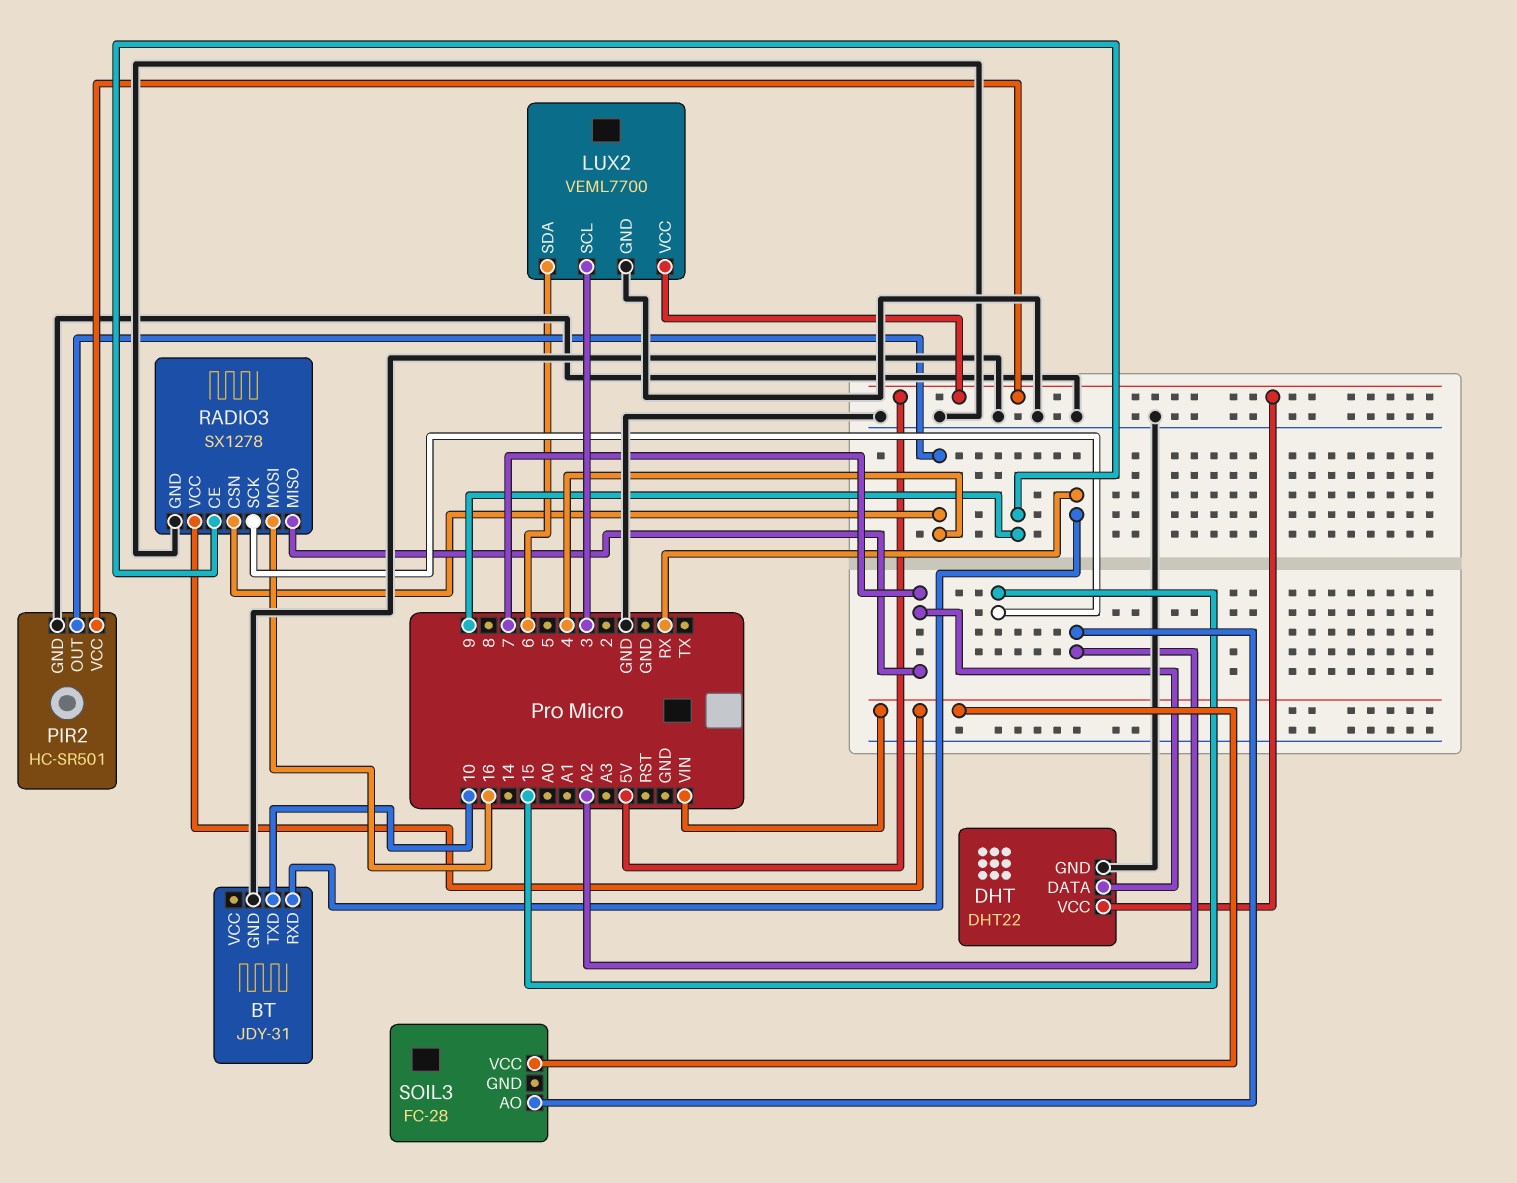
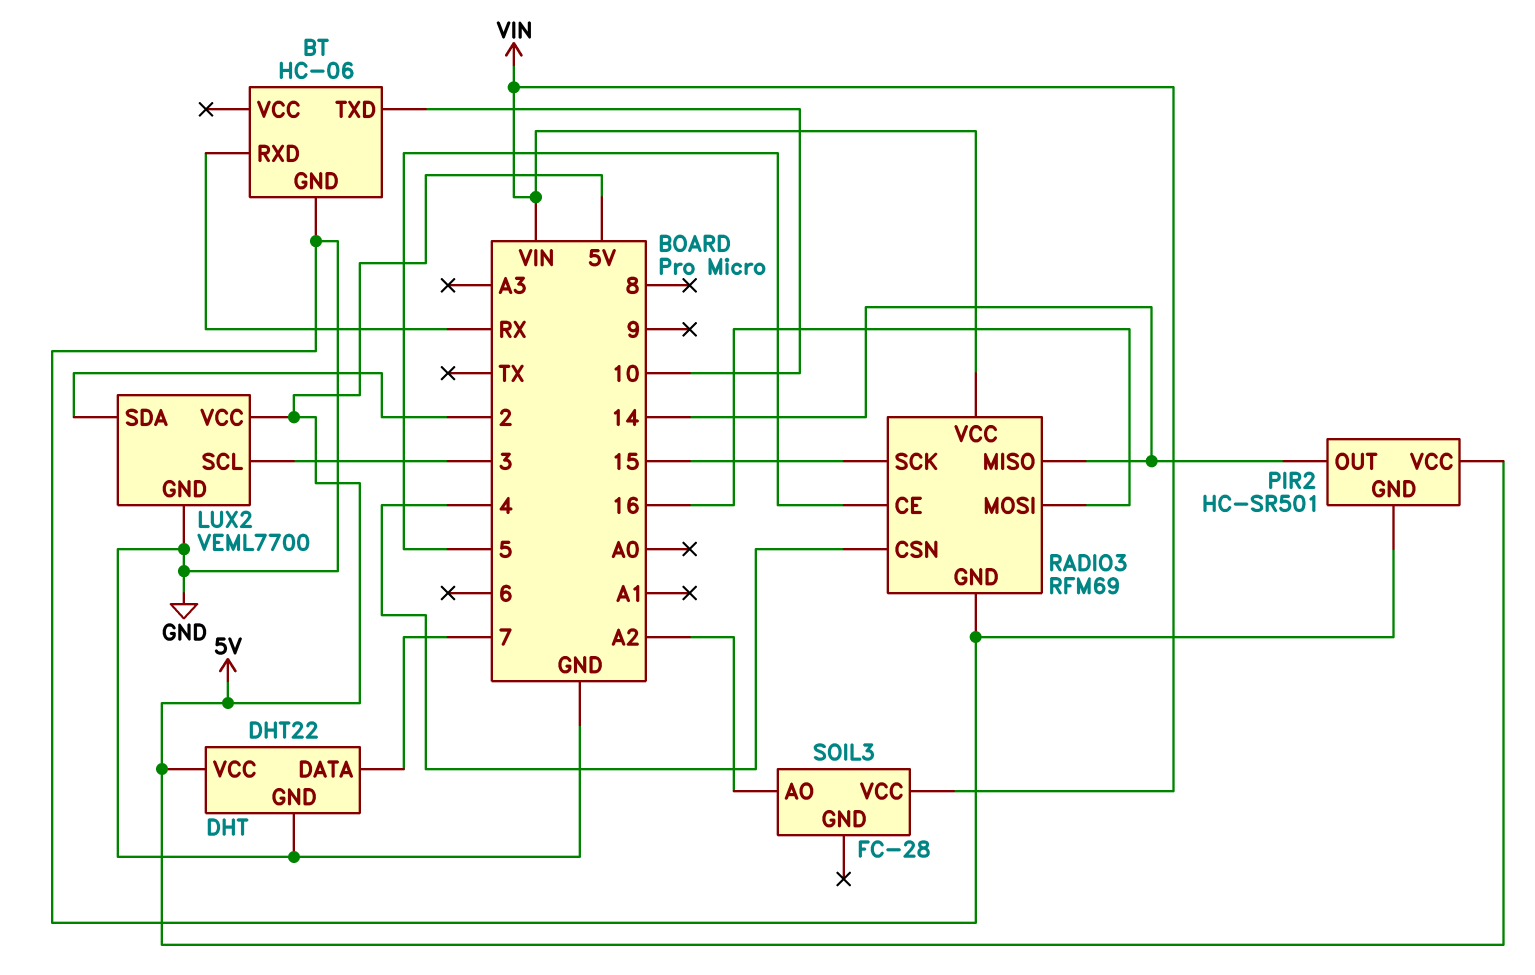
BT: JDY-31 -> HC-06
LUX2 pin SDA: 6 -> 2
PIR2 pin OUT: 4 -> 14
RADIO3: SX1278 -> RFM69
RADIO3 pin CE: 9 -> 5
RADIO3 pin MISO: 7 -> 14

